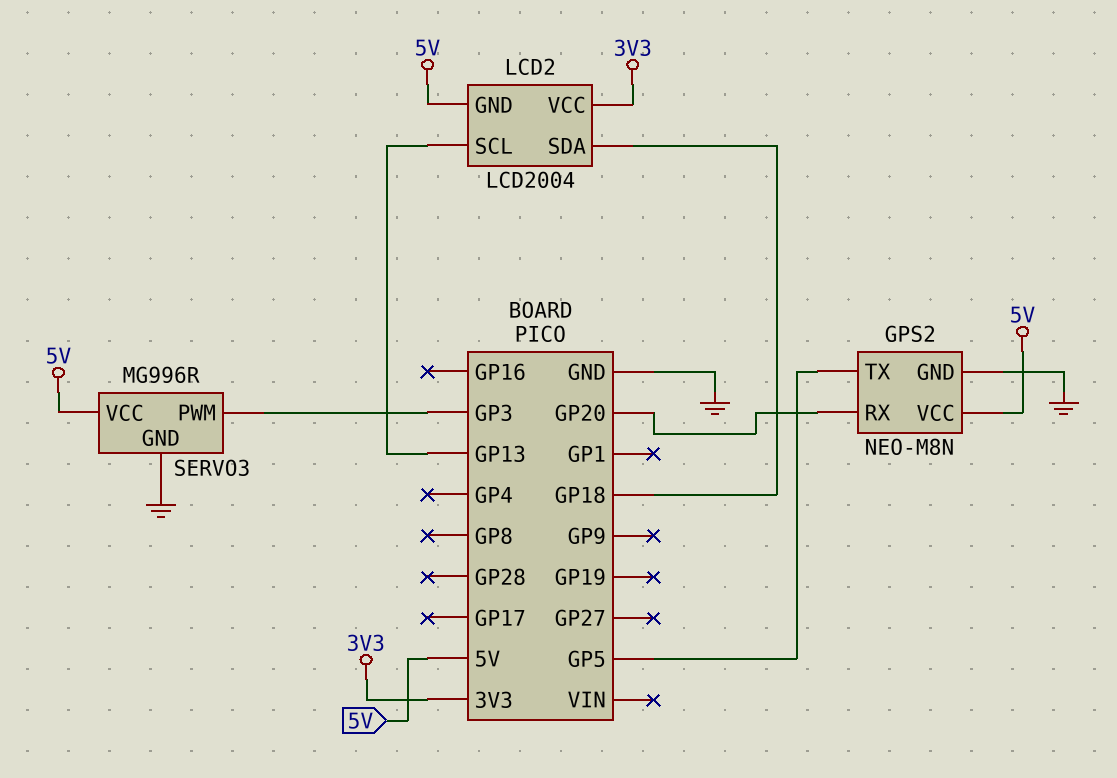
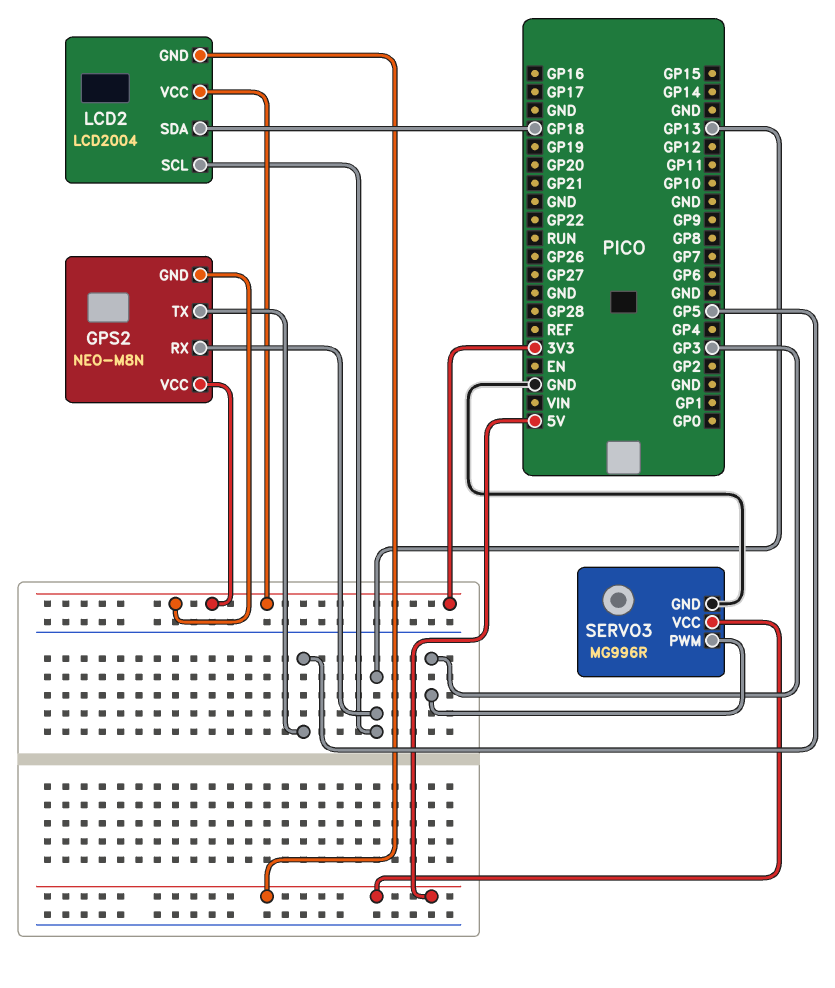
GPS2 pin GND: GND -> 3V3
GPS2 pin RX: GP20 -> GP13
GPS2 pin VCC: 5V -> 3V3

